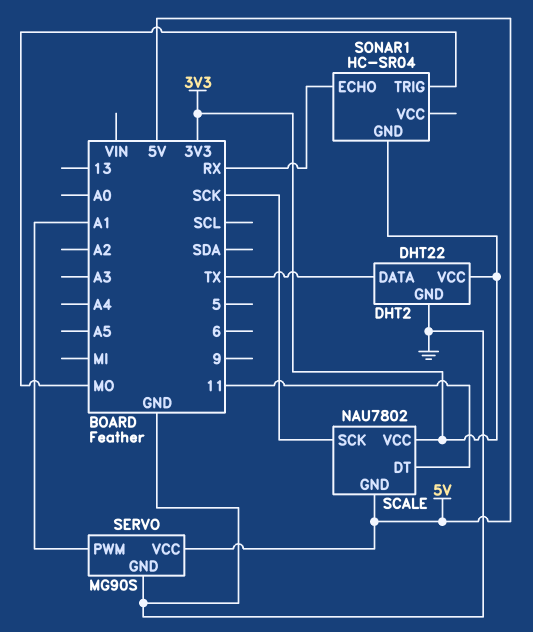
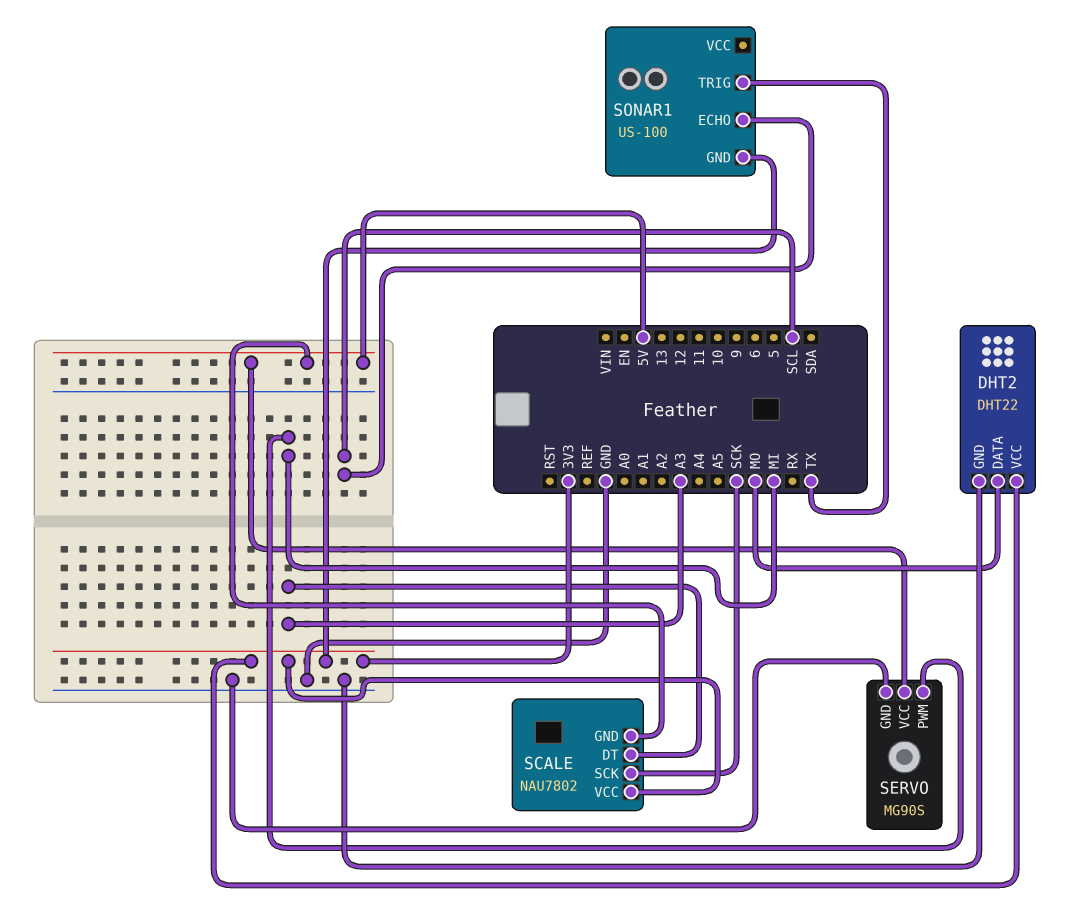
DHT2 pin DATA: TX -> MO
SCALE pin DT: 11 -> A3
SERVO pin PWM: A1 -> MI
SONAR1: HC-SR04 -> US-100
SONAR1 pin ECHO: RX -> SCL
SONAR1 pin TRIG: MO -> TX

